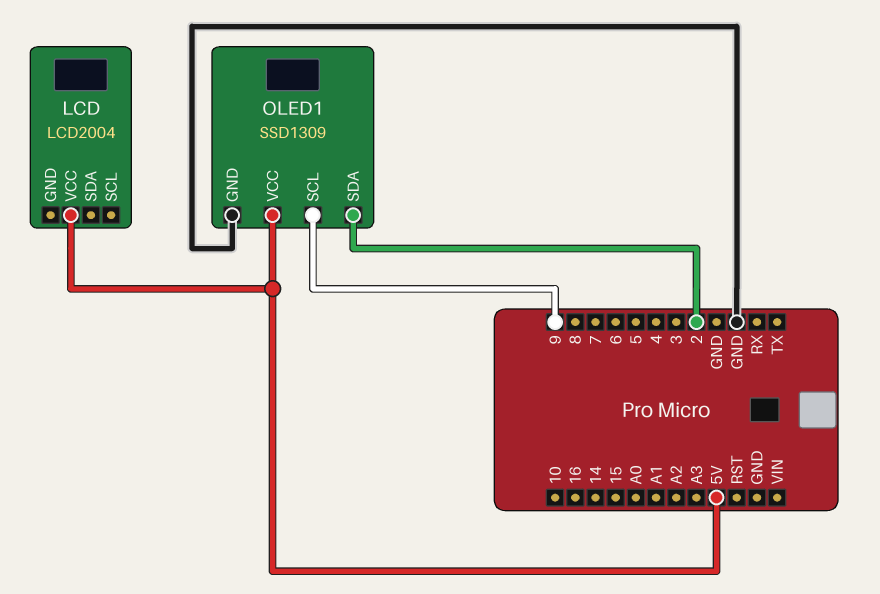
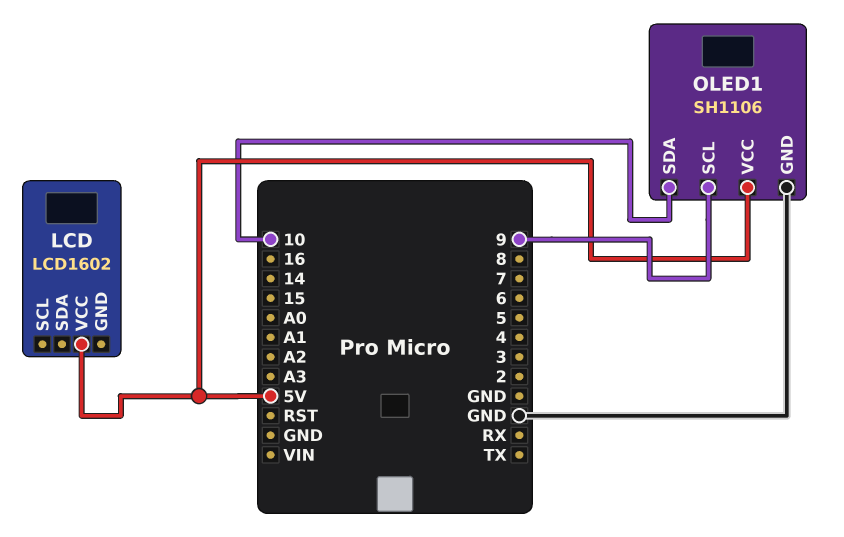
LCD: LCD2004 -> LCD1602
OLED1: SSD1309 -> SH1106
OLED1 pin SDA: 2 -> 10

